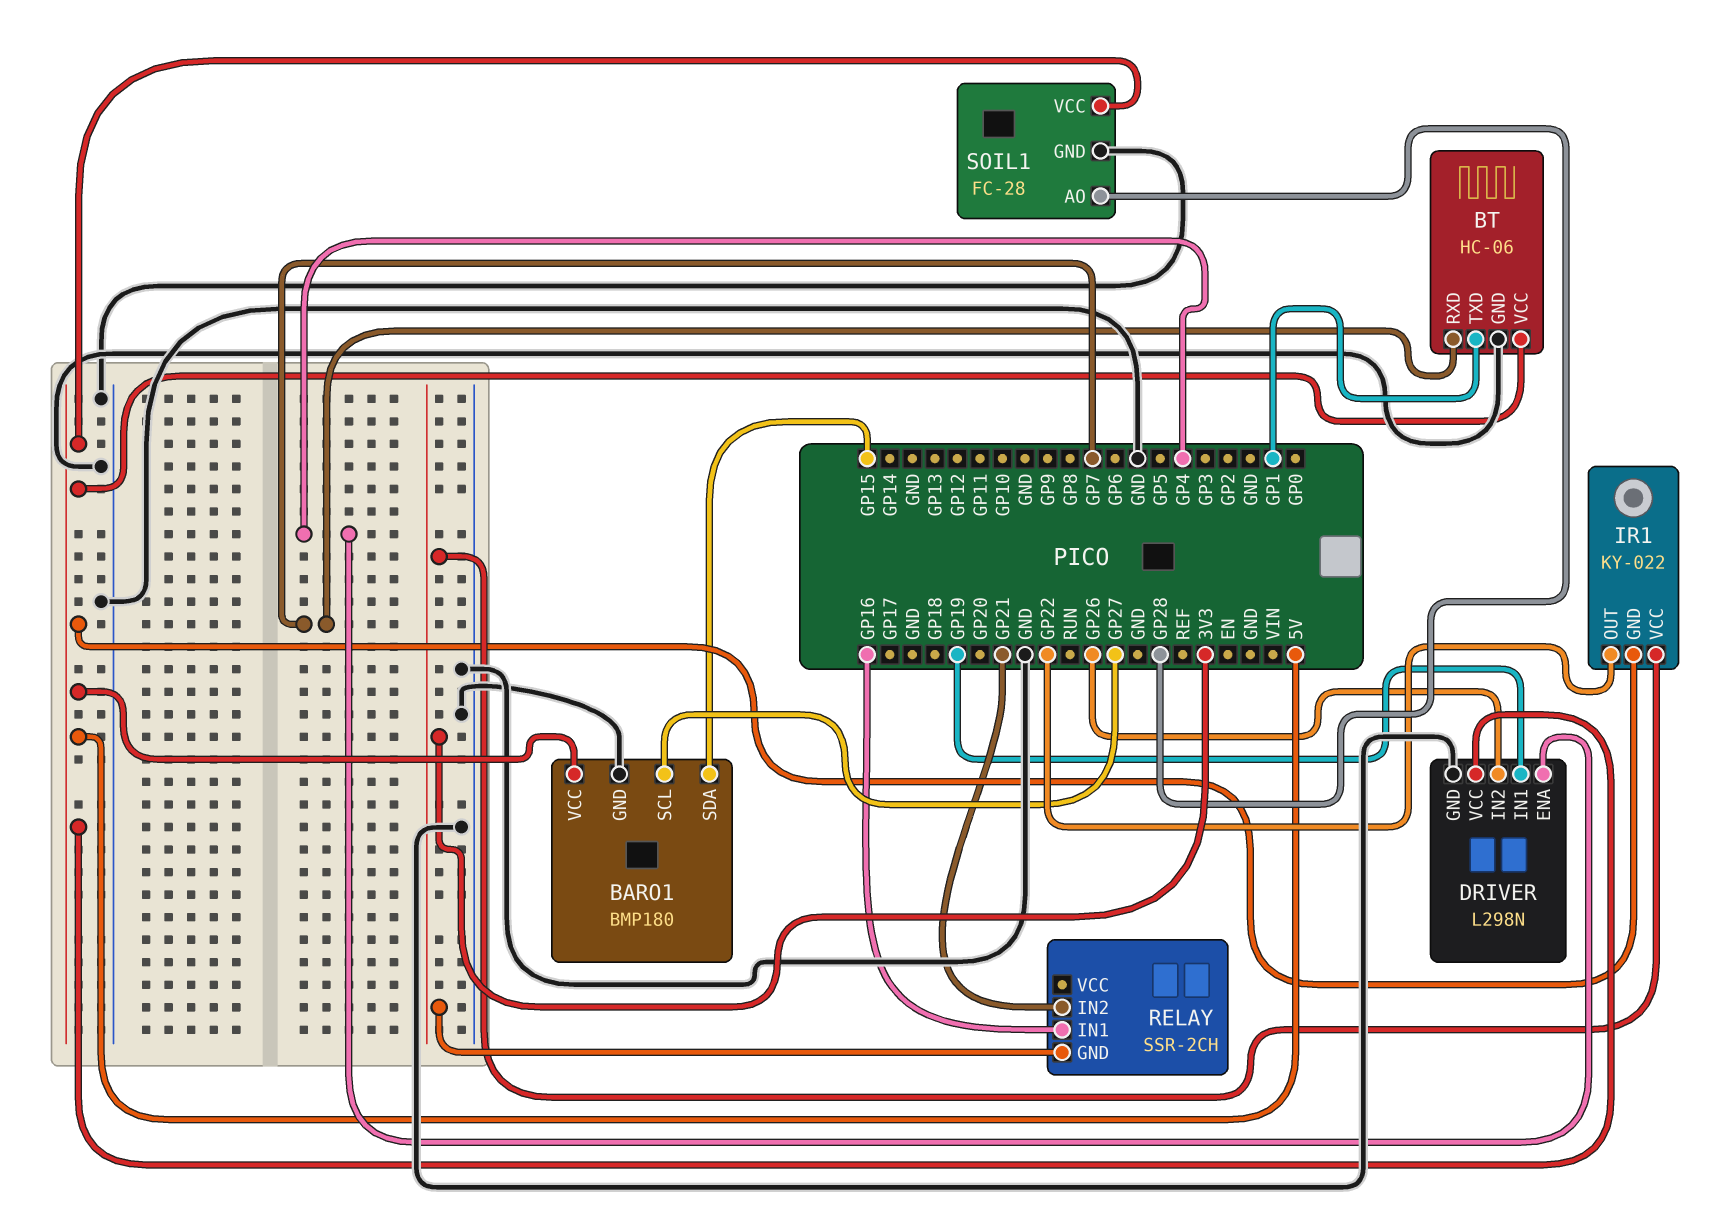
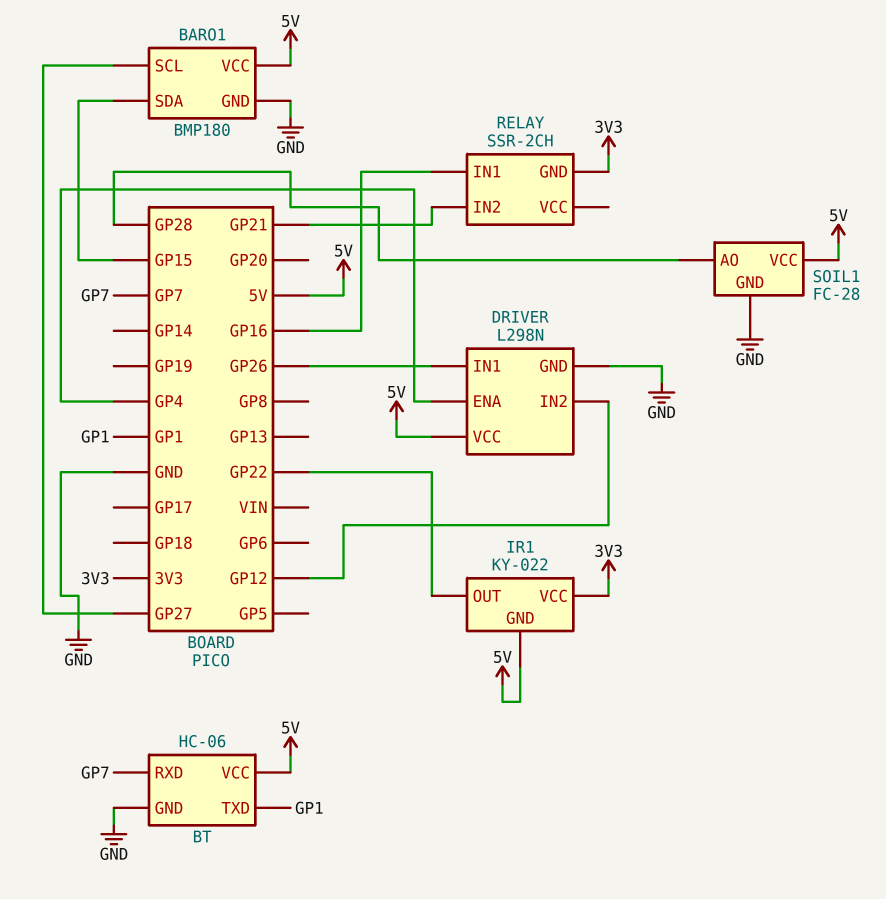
DRIVER pin IN1: GP19 -> GP26
DRIVER pin IN2: GP26 -> GP12

